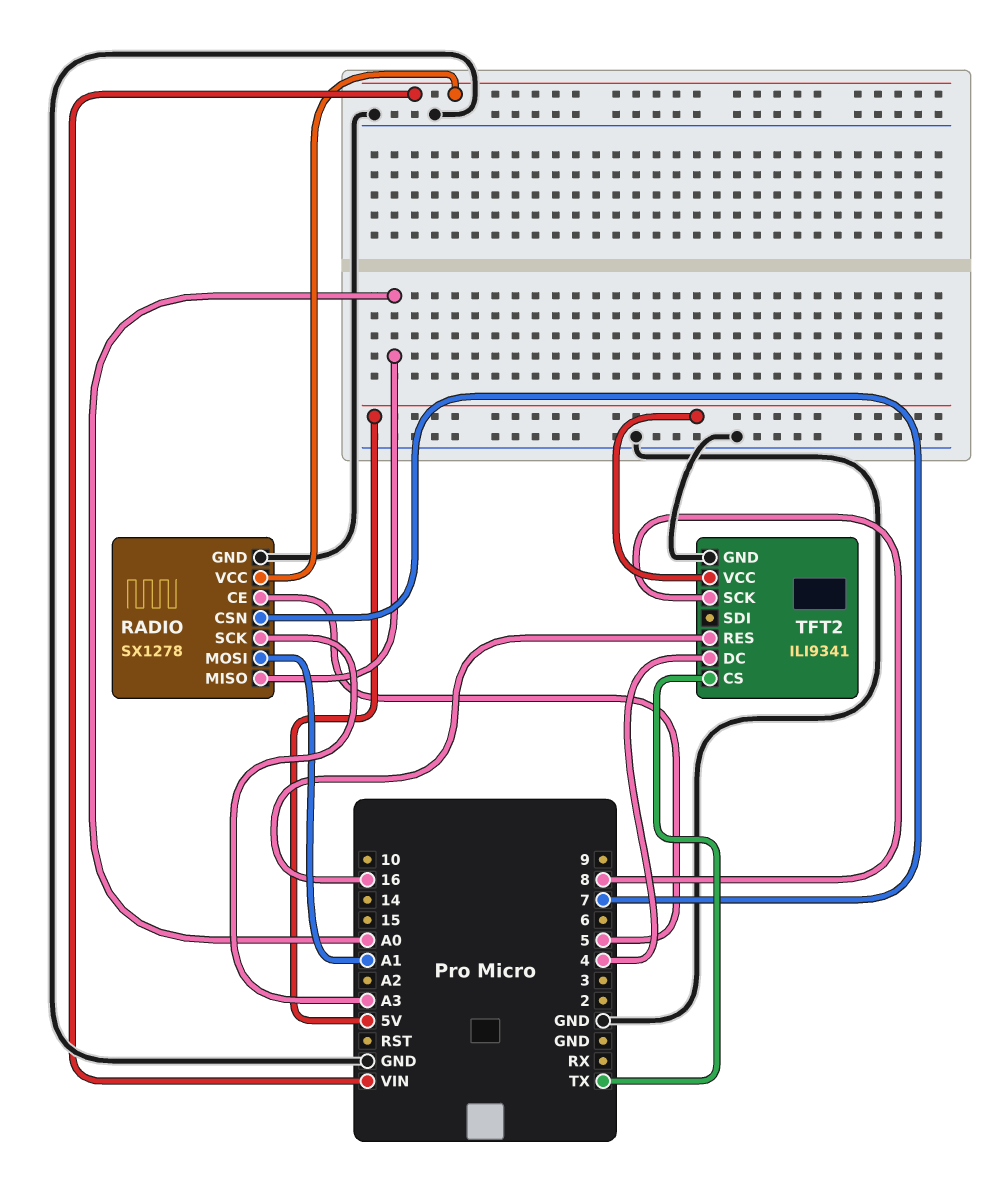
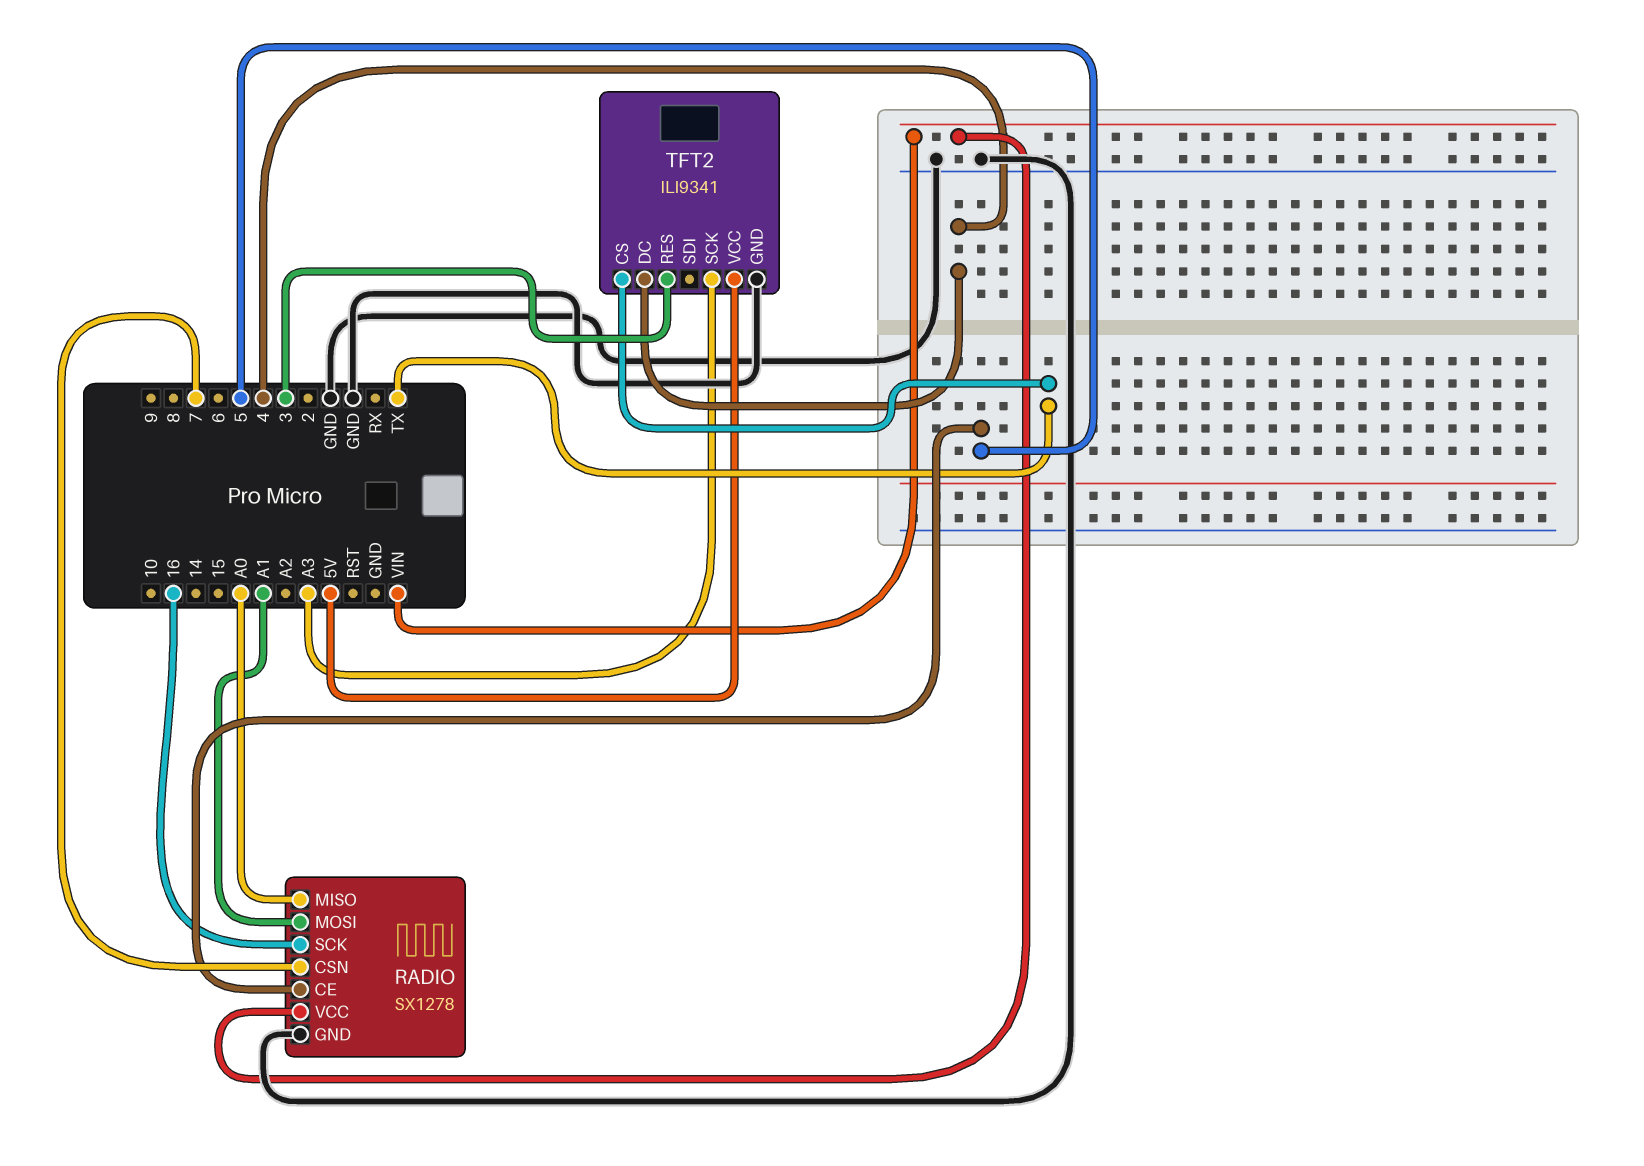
RADIO pin SCK: A3 -> 16
TFT2 pin RES: 16 -> 3
TFT2 pin SCK: 8 -> A3

